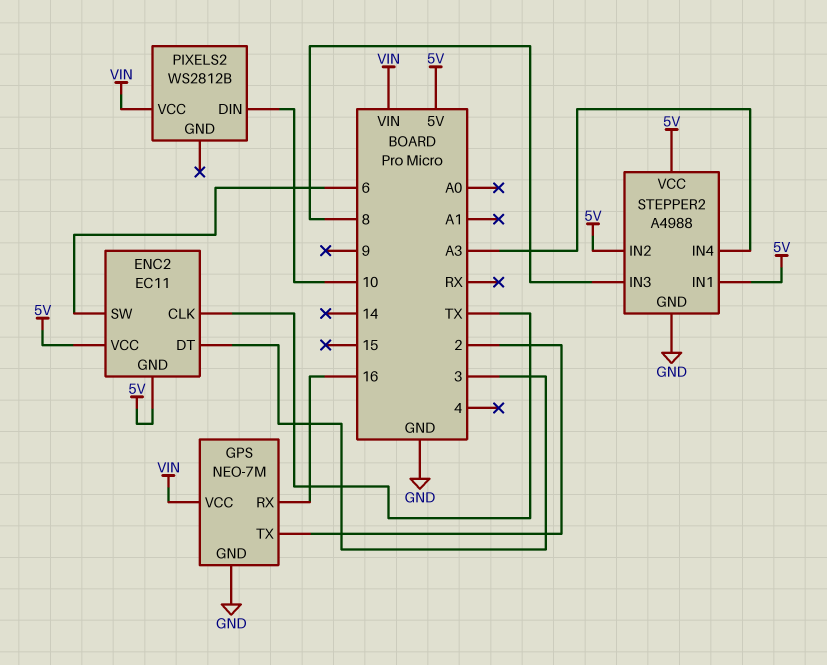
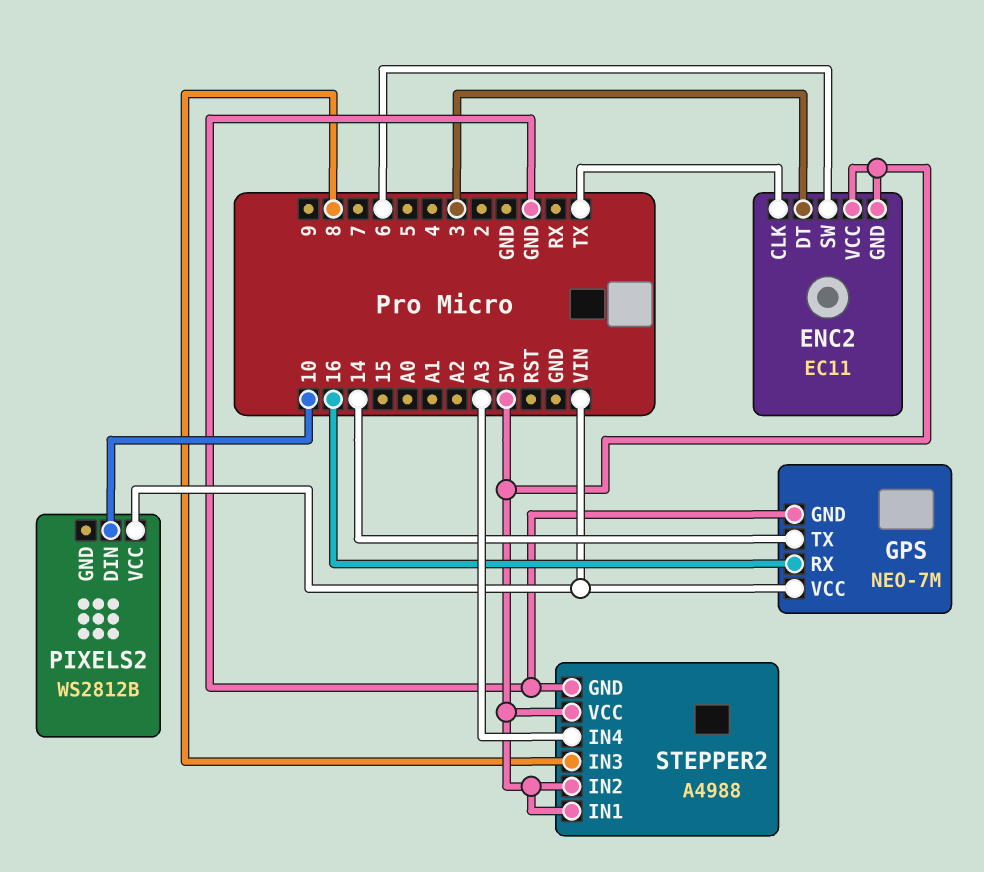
GPS pin TX: 2 -> 14

